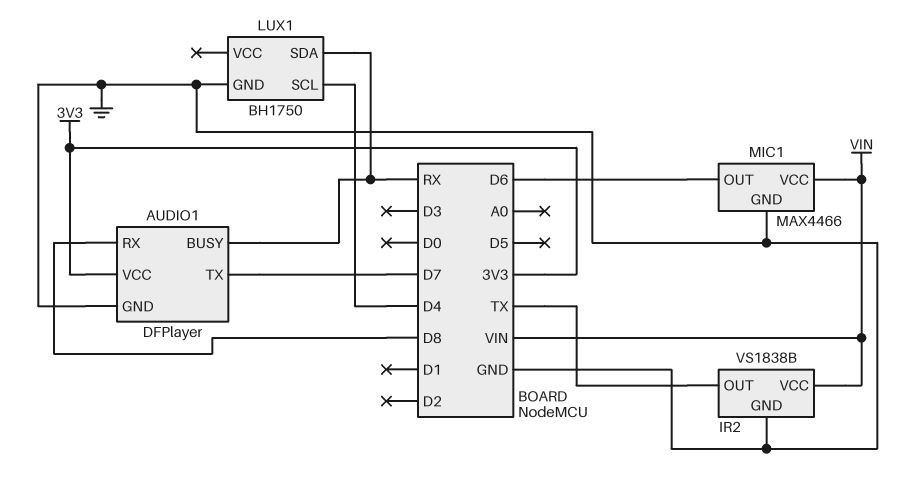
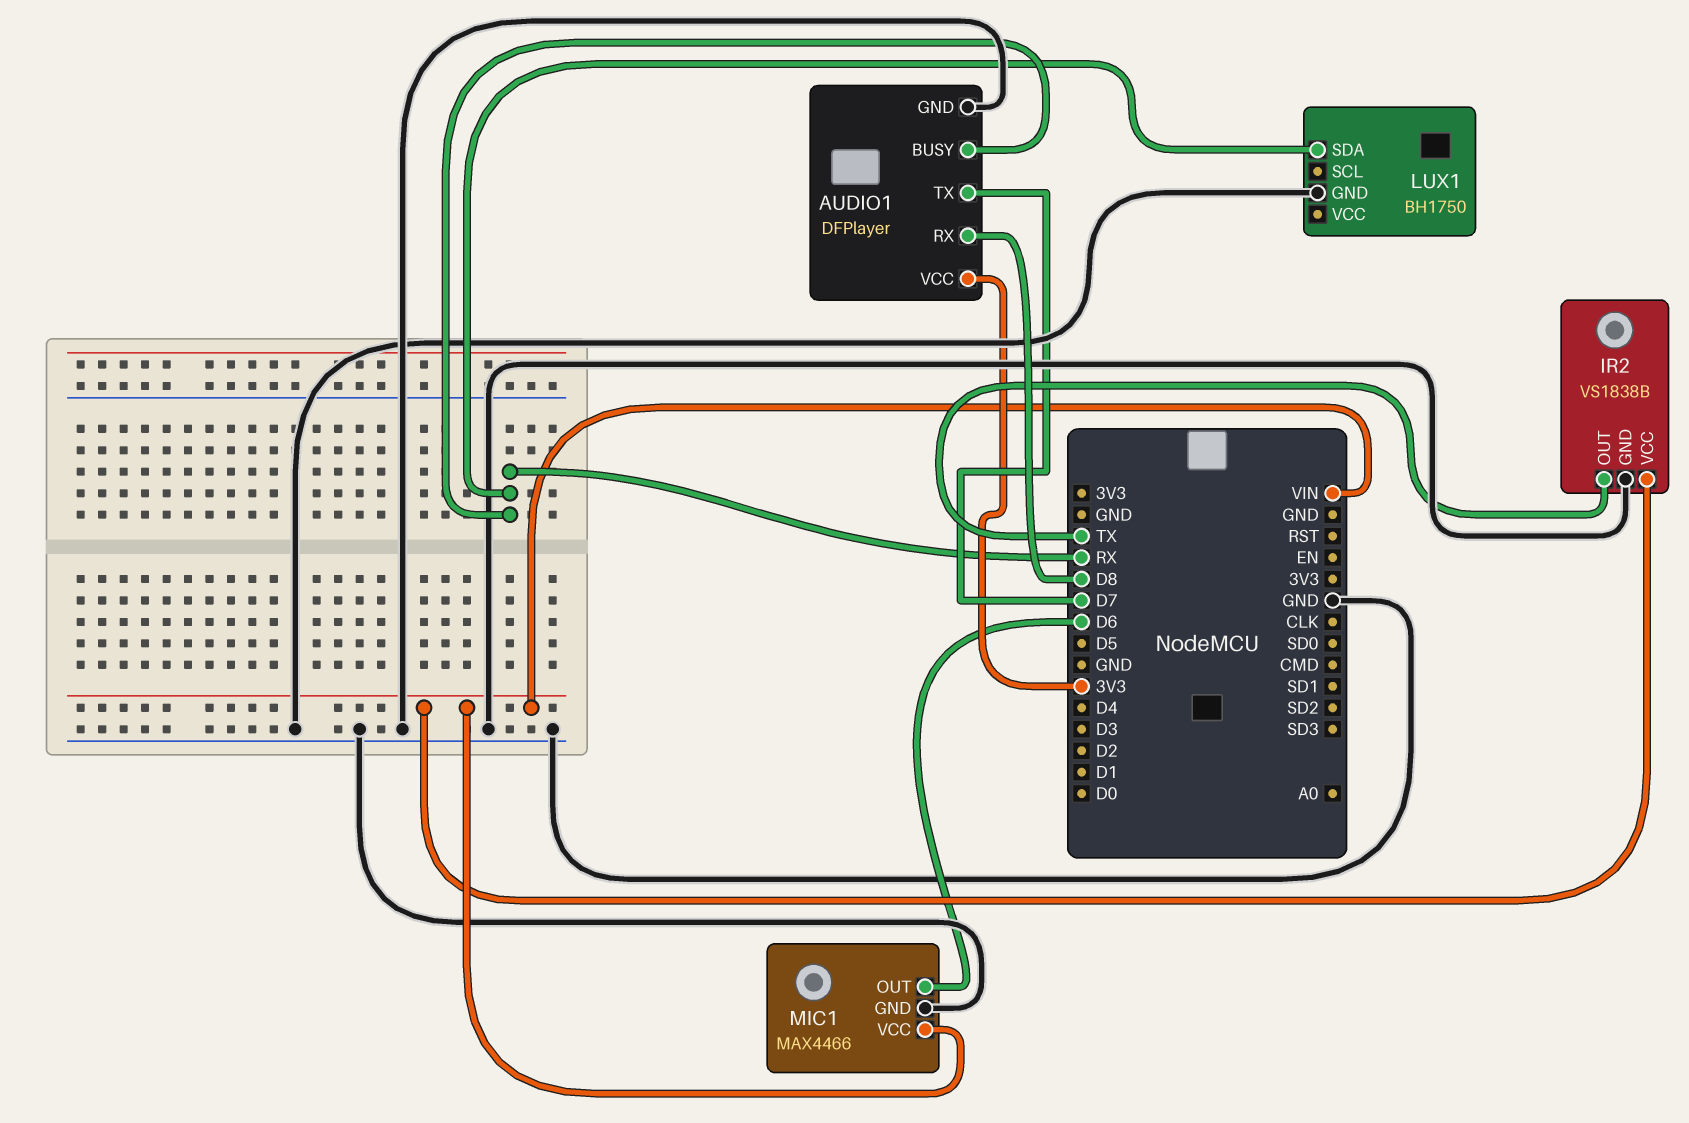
LUX1 pin SCL: D4 -> none

